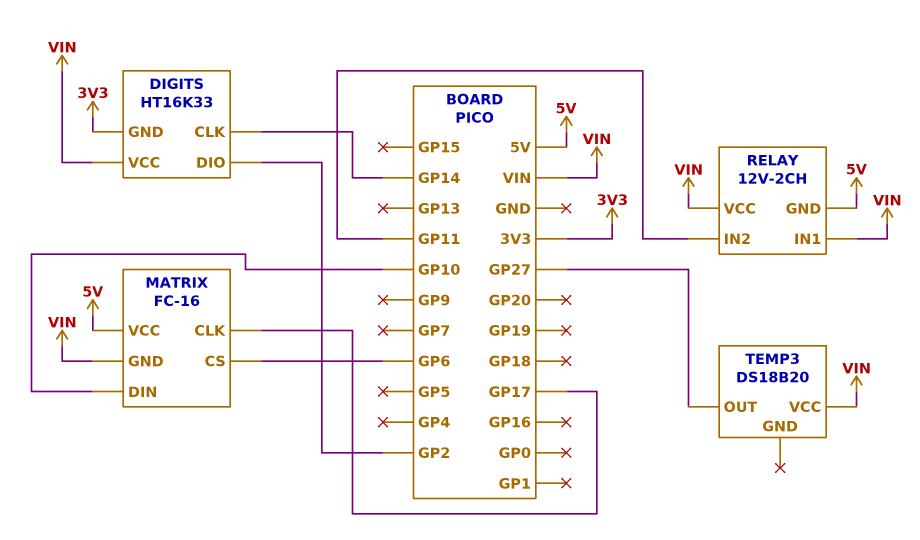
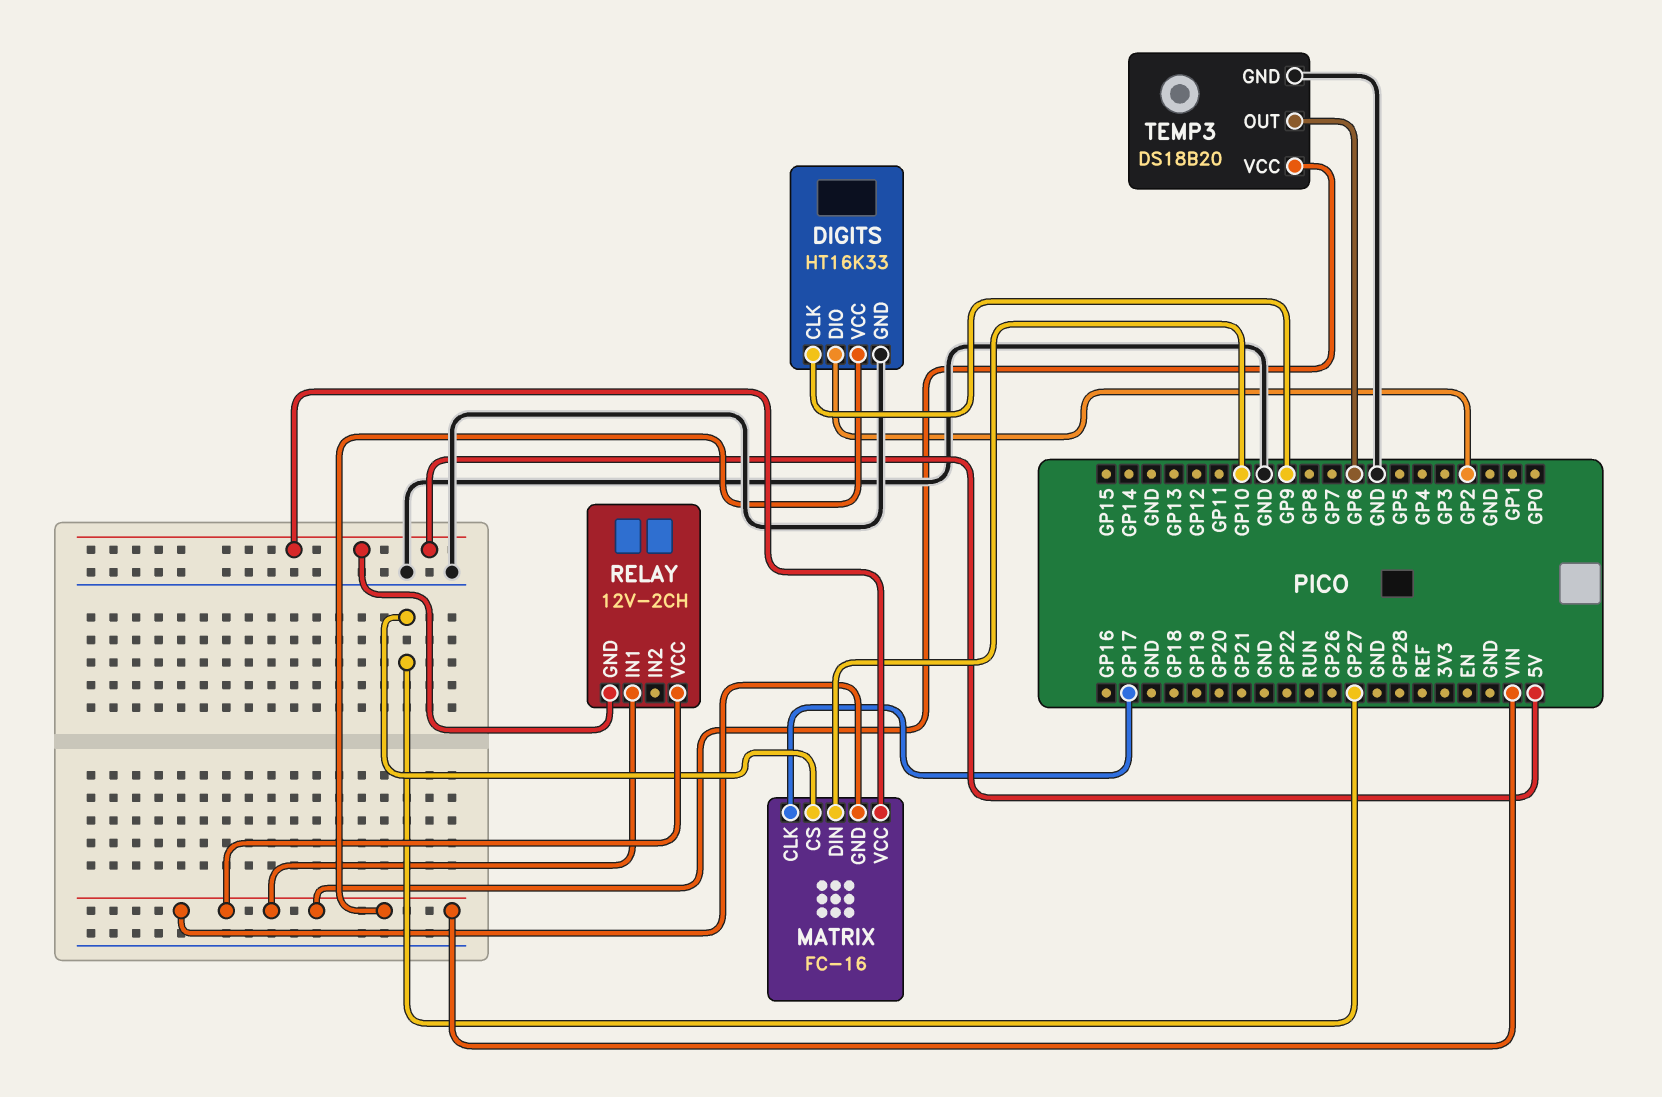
DIGITS pin CLK: GP14 -> GP9
DIGITS pin GND: 3V3 -> GND
MATRIX pin CS: GP6 -> GP27
RELAY pin IN2: GP11 -> none
TEMP3 pin GND: none -> GND
TEMP3 pin OUT: GP27 -> GP6

